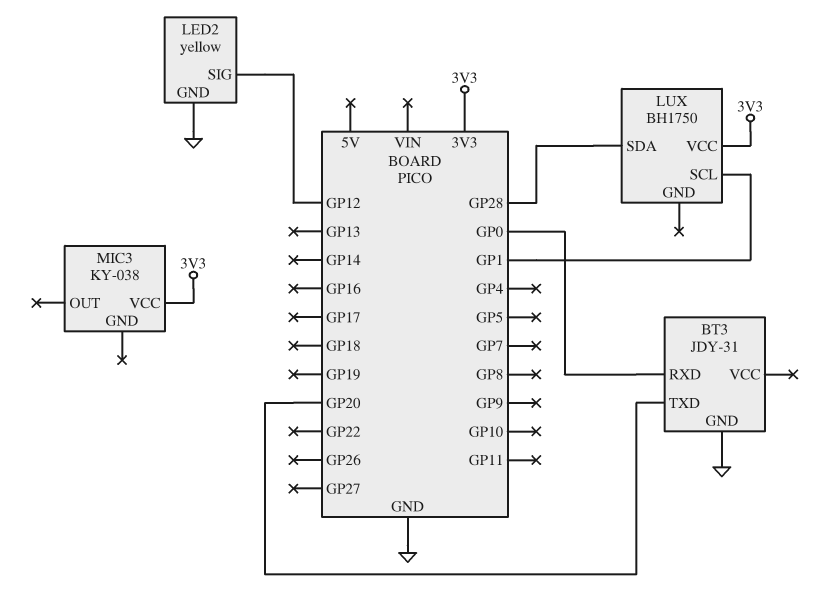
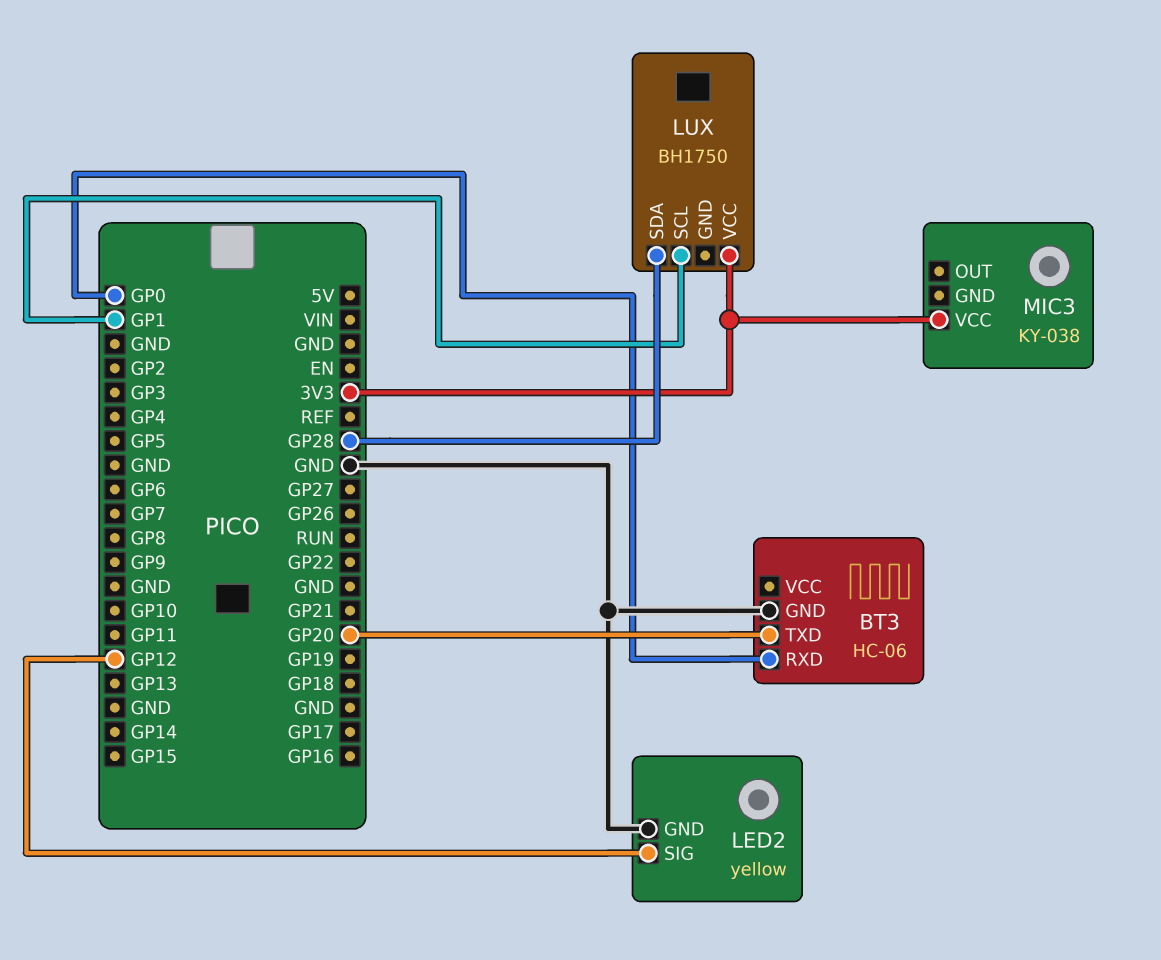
BT3: JDY-31 -> HC-06

